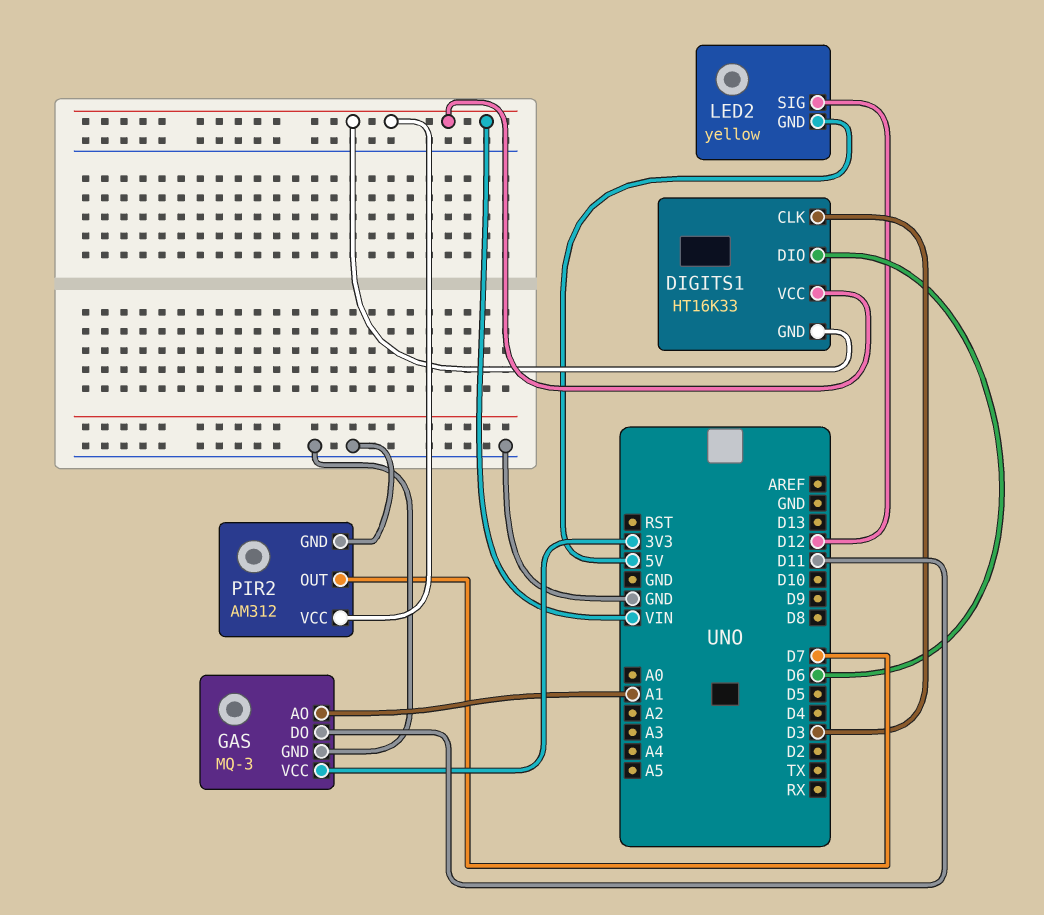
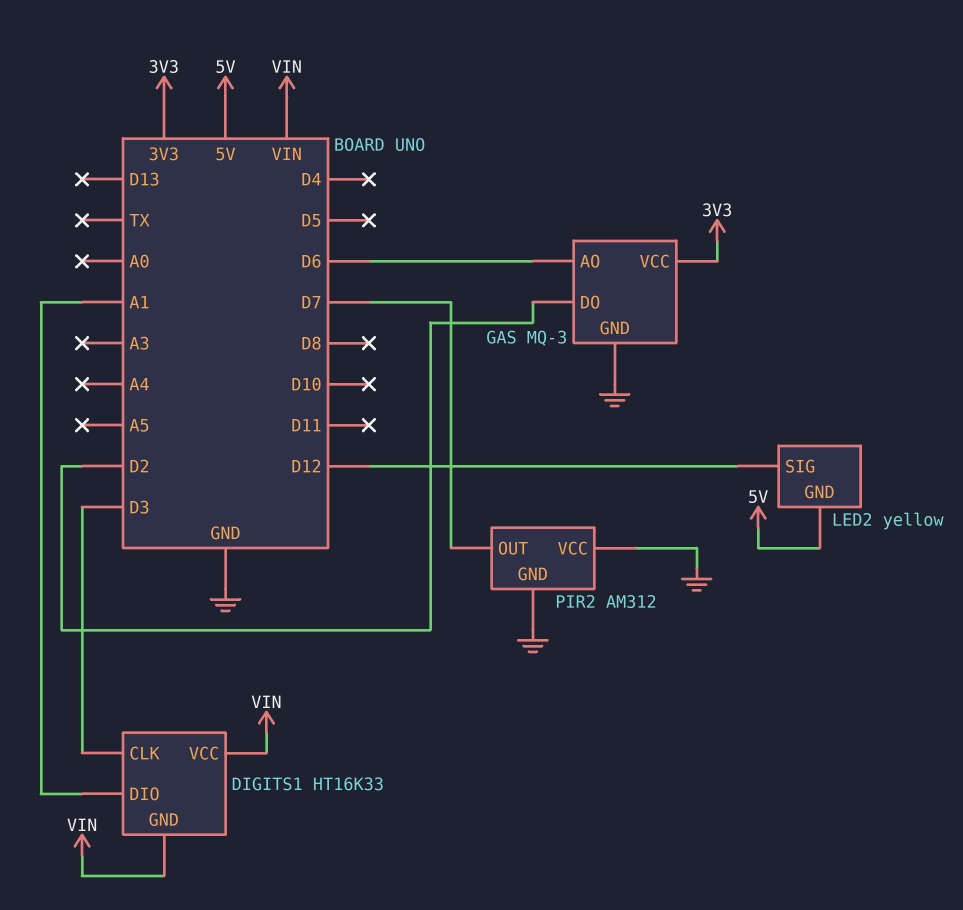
DIGITS1 pin DIO: D6 -> A1
GAS pin AO: A1 -> D6
GAS pin DO: D11 -> D2
PIR2 pin VCC: VIN -> GND

